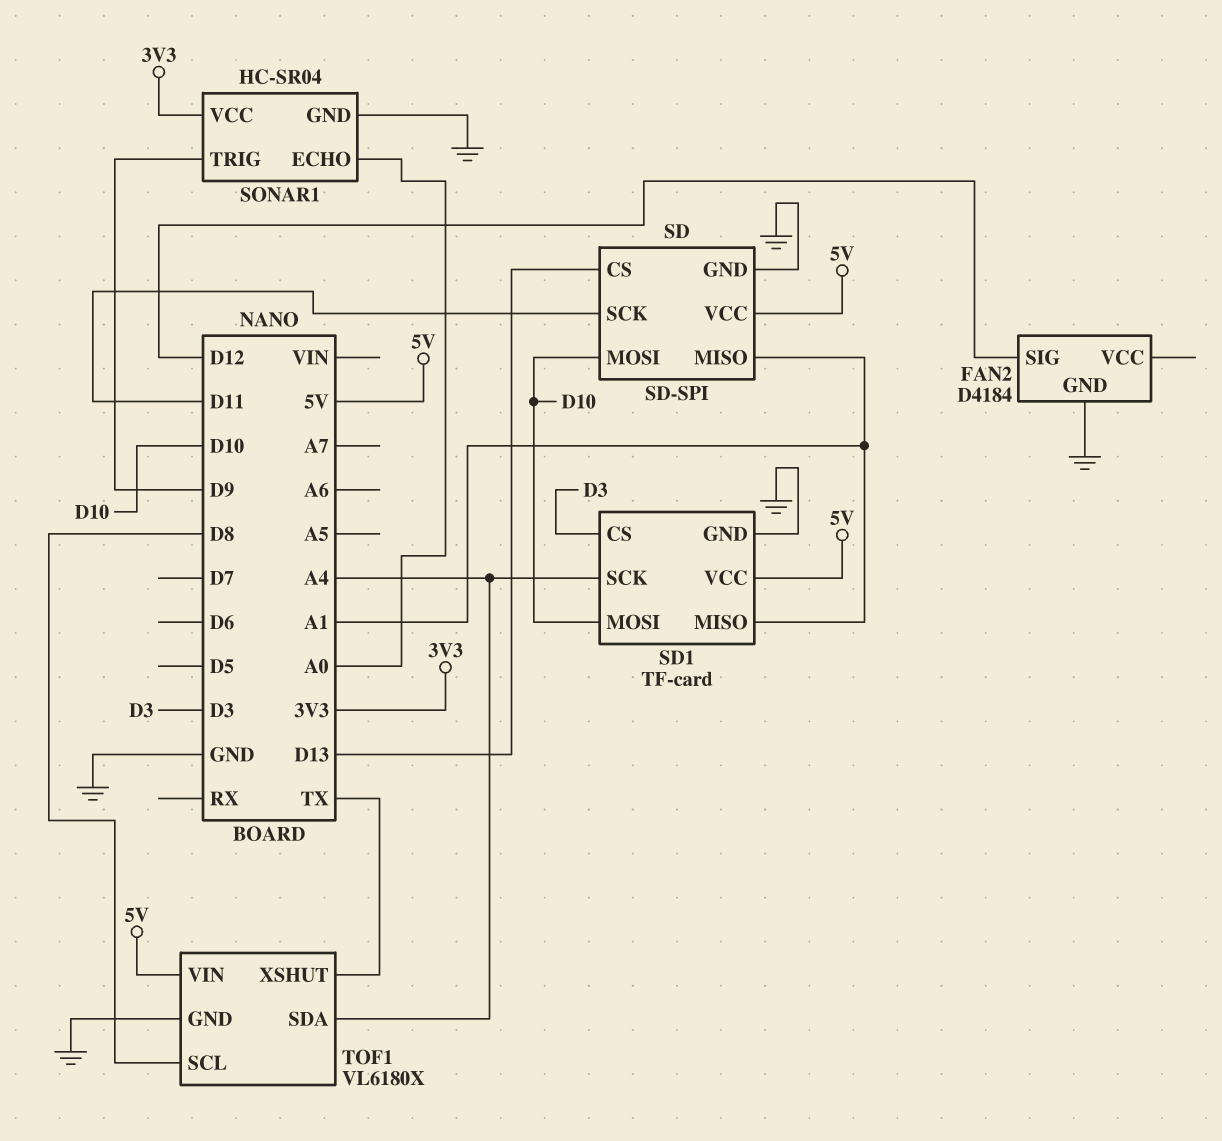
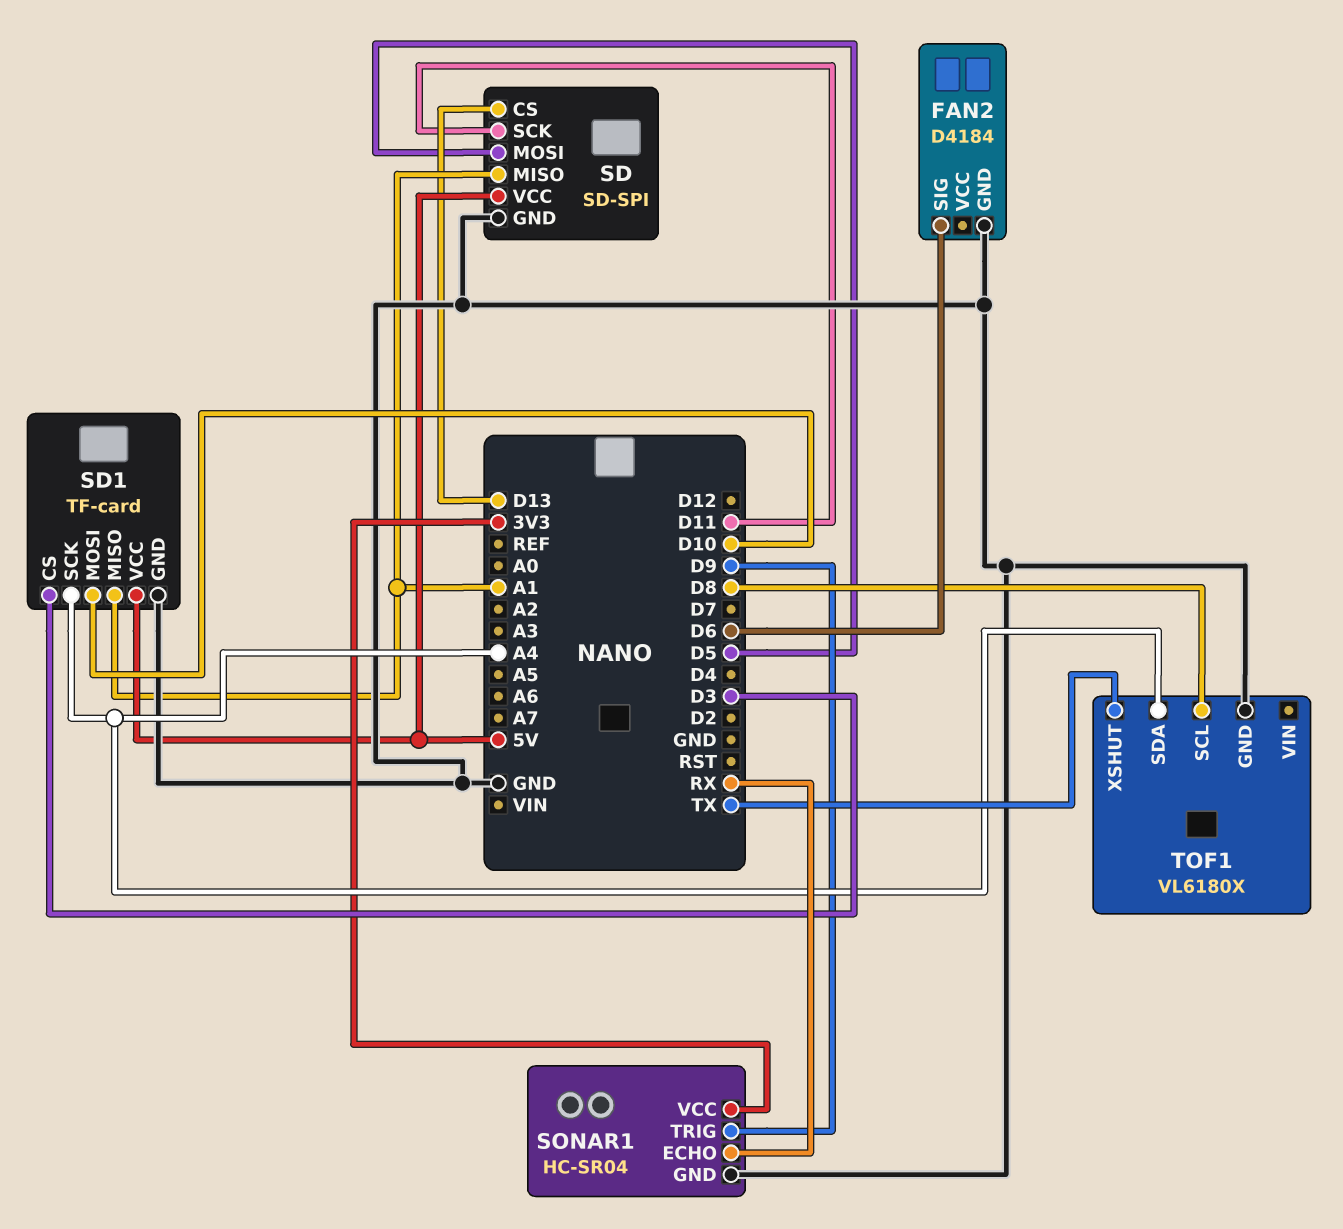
FAN2 pin SIG: D12 -> D6
SD pin MOSI: D10 -> D5
SONAR1 pin ECHO: A0 -> RX
TOF1 pin VIN: 5V -> none

